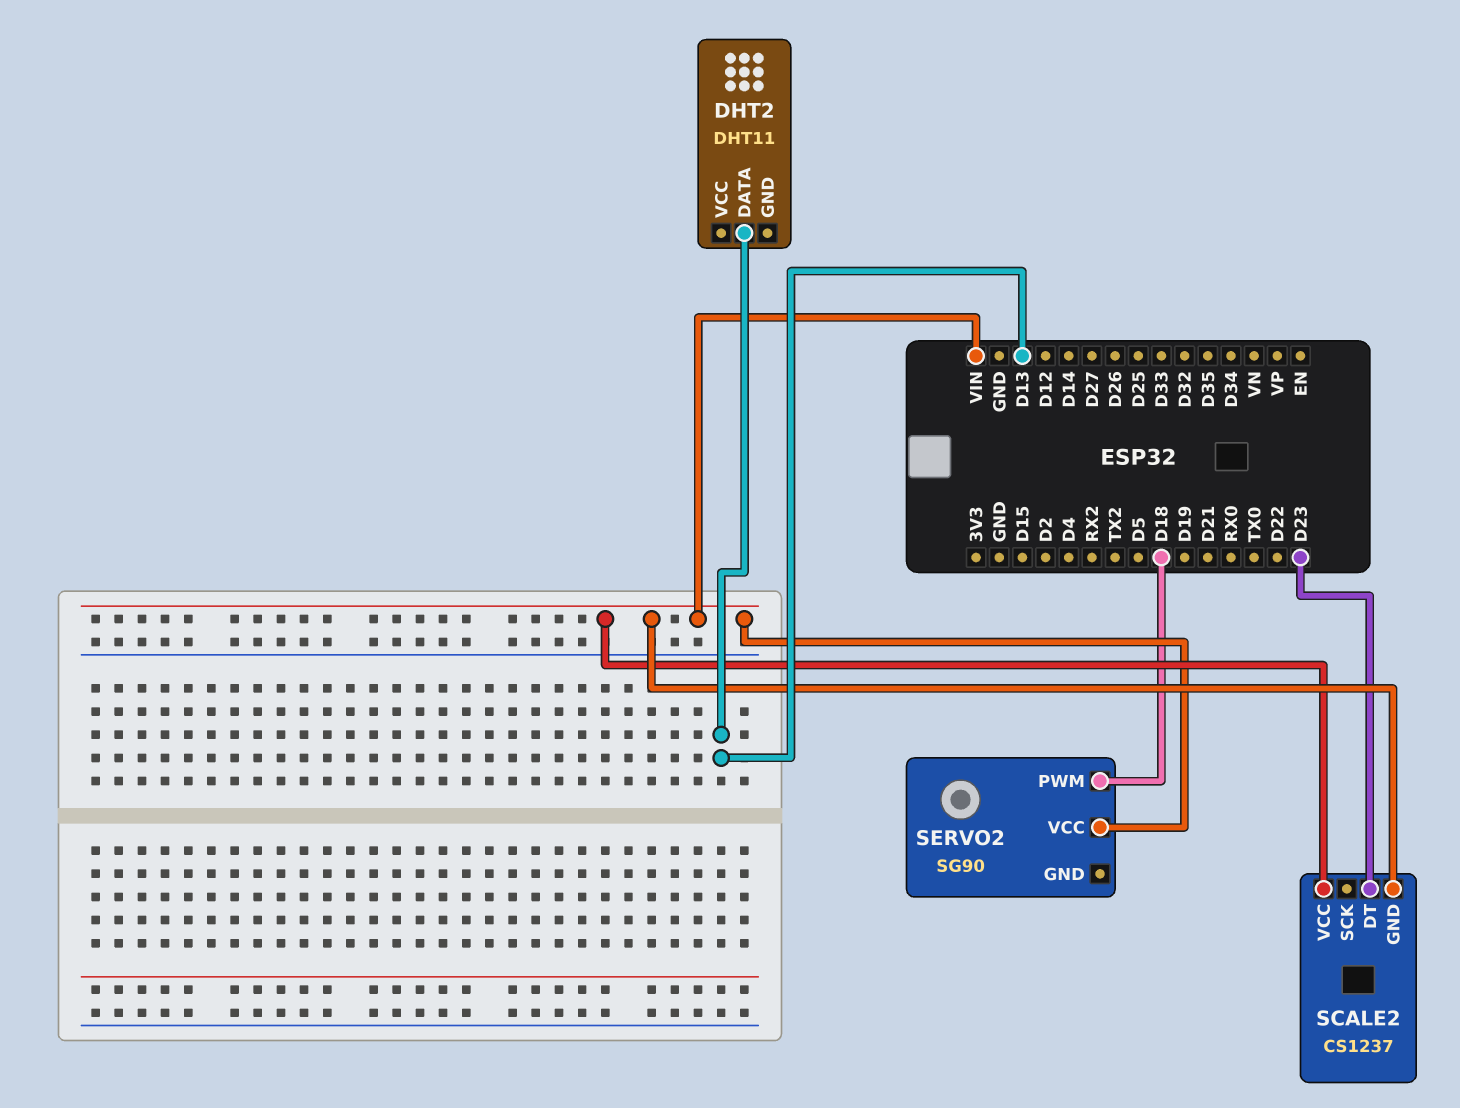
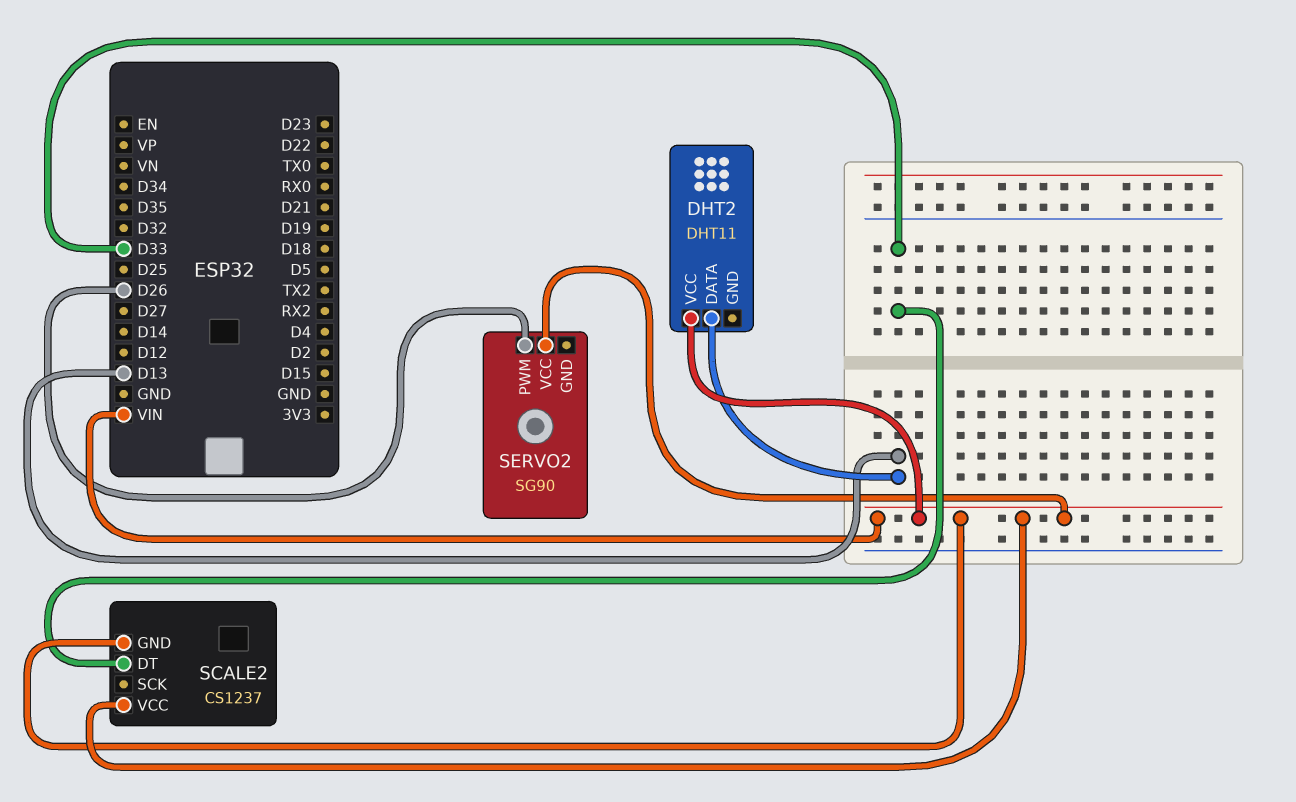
DHT2 pin VCC: none -> VIN
SCALE2 pin DT: D23 -> D33
SERVO2 pin PWM: D18 -> D26

